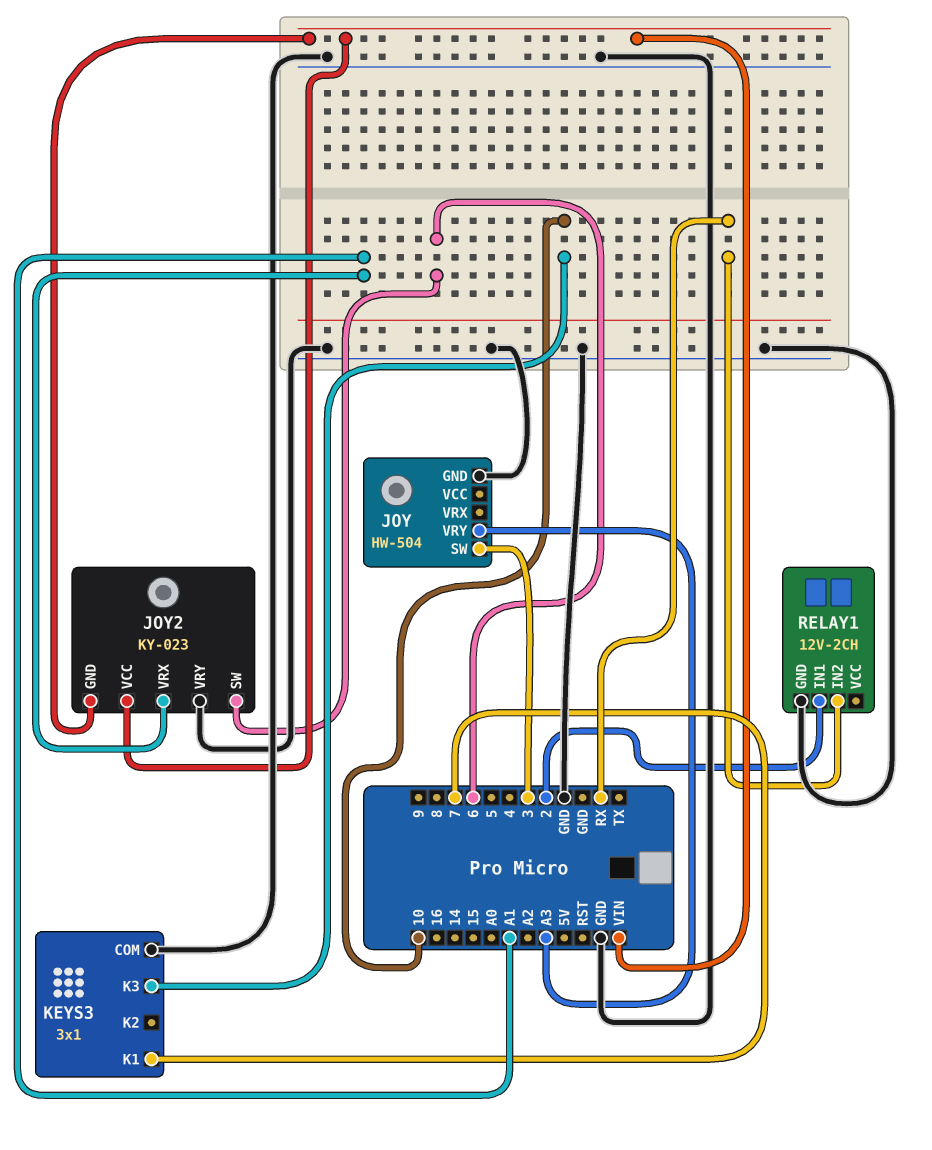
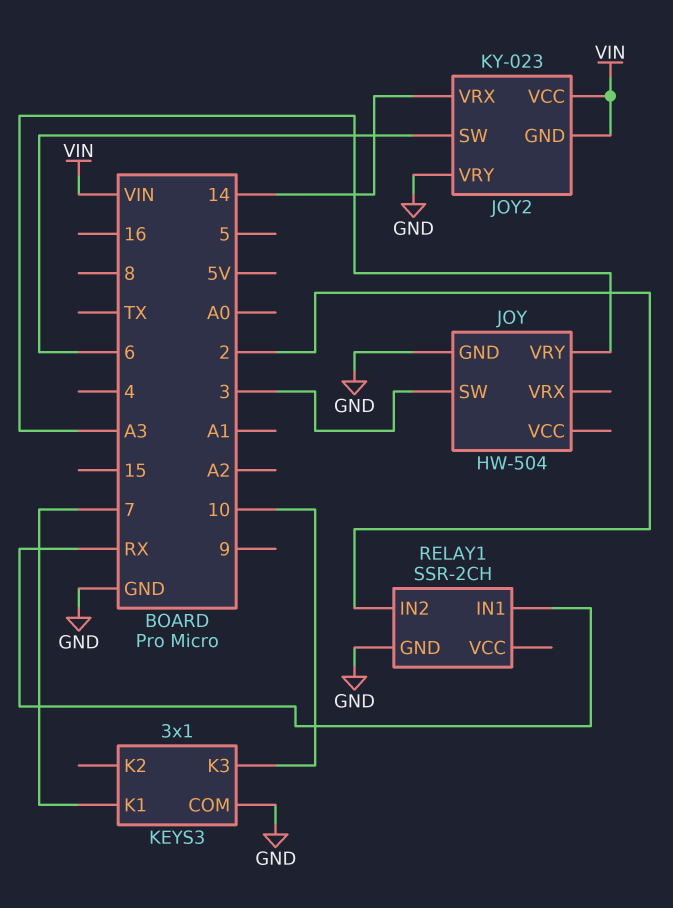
JOY2 pin VRX: A1 -> 14
RELAY1: 12V-2CH -> SSR-2CH
RELAY1 pin IN1: 2 -> RX
RELAY1 pin IN2: RX -> 2

